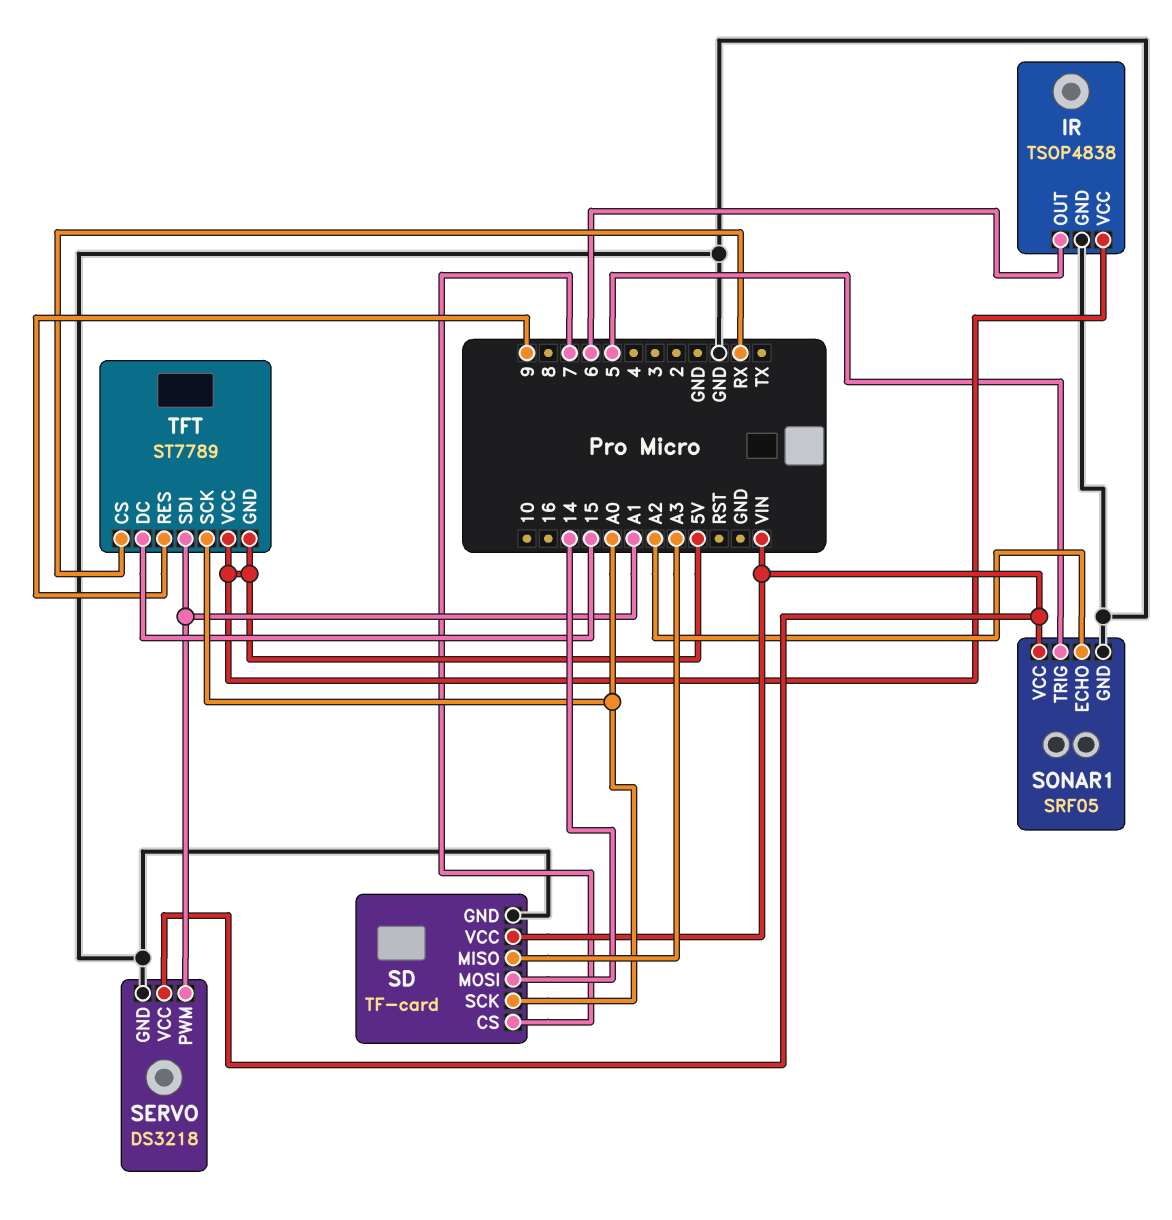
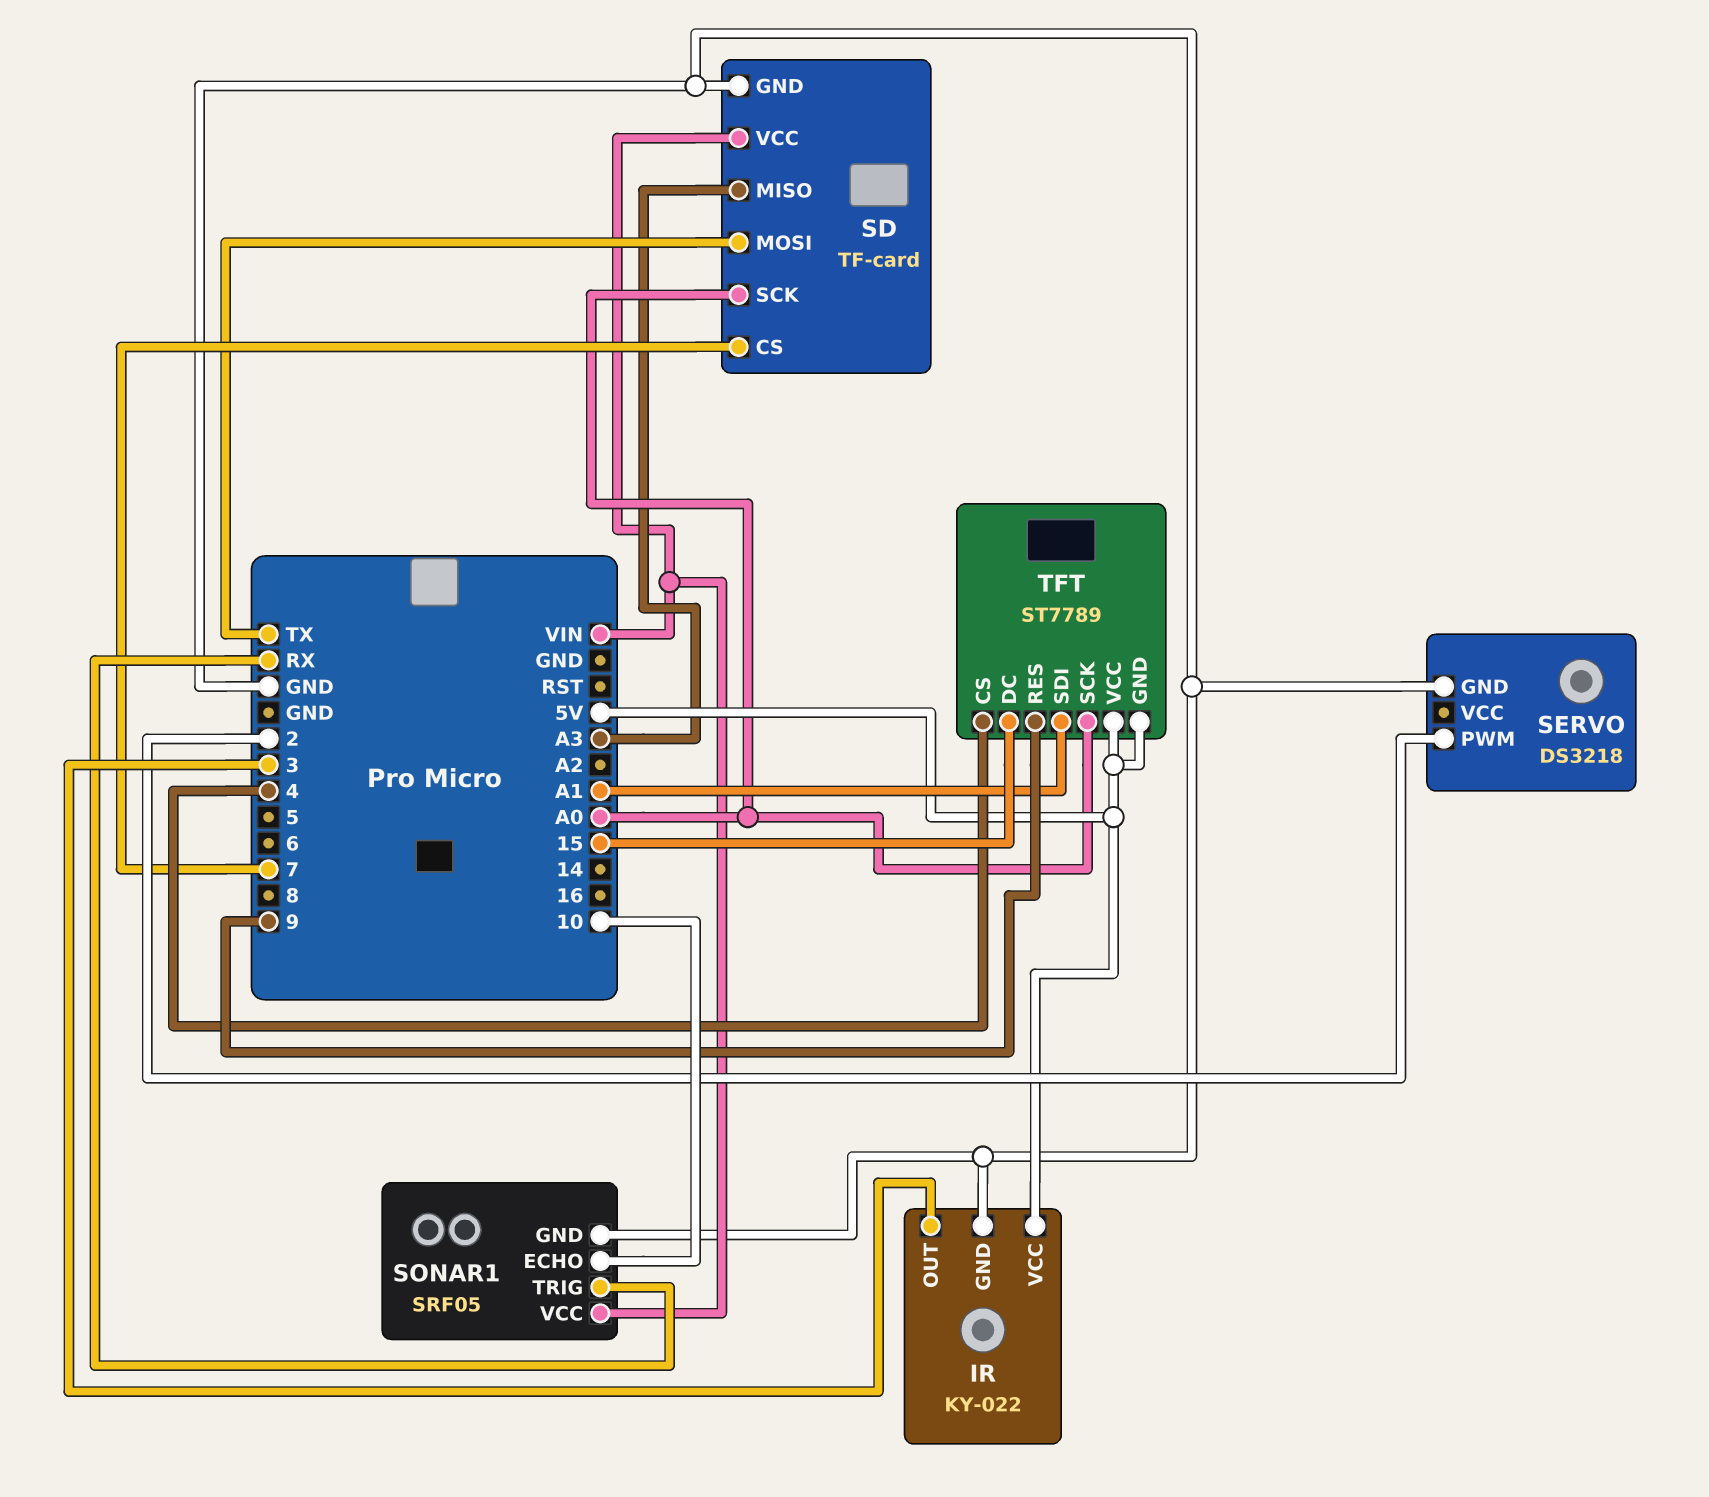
IR: TSOP4838 -> KY-022
IR pin OUT: 6 -> 3
SD pin MOSI: 14 -> TX
SERVO pin PWM: A1 -> 2
SERVO pin VCC: VIN -> none
SONAR1 pin ECHO: A2 -> 10
SONAR1 pin TRIG: 5 -> RX
TFT pin CS: RX -> 4

